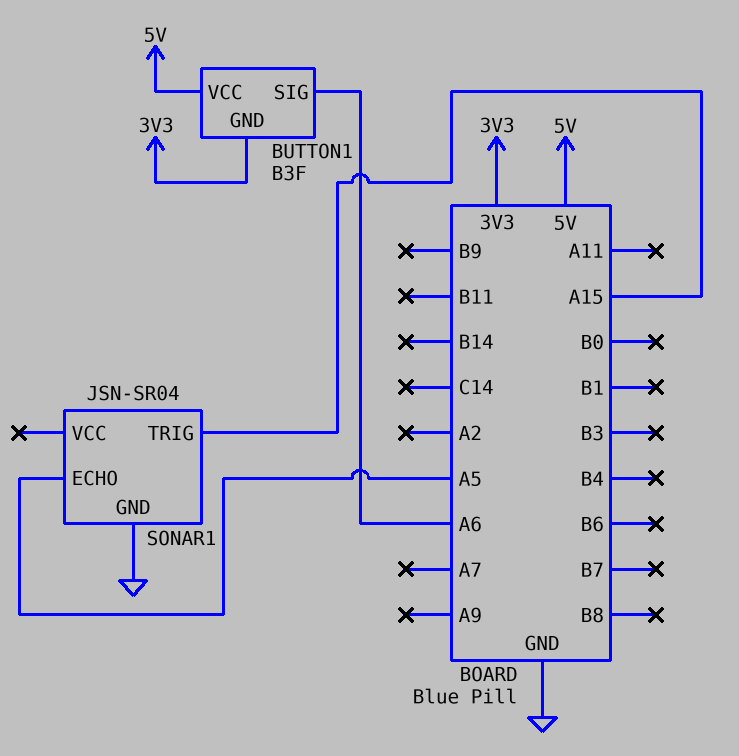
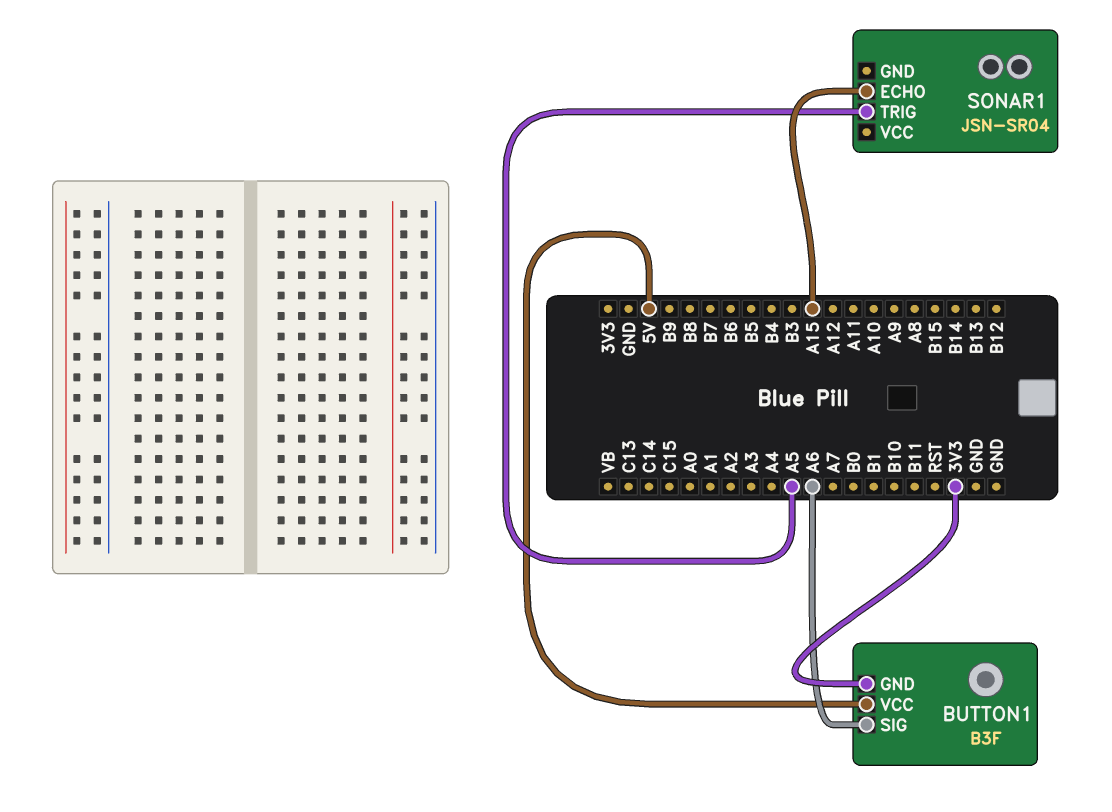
SONAR1 pin ECHO: A5 -> A15
SONAR1 pin GND: GND -> none
SONAR1 pin TRIG: A15 -> A5

